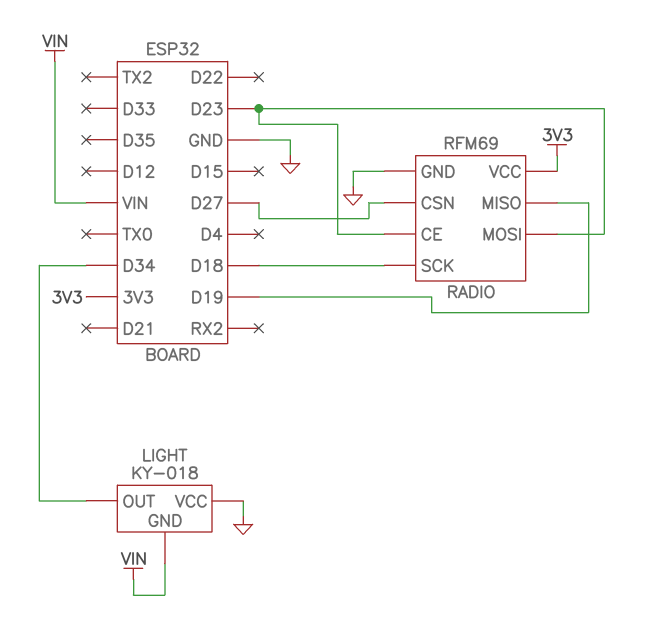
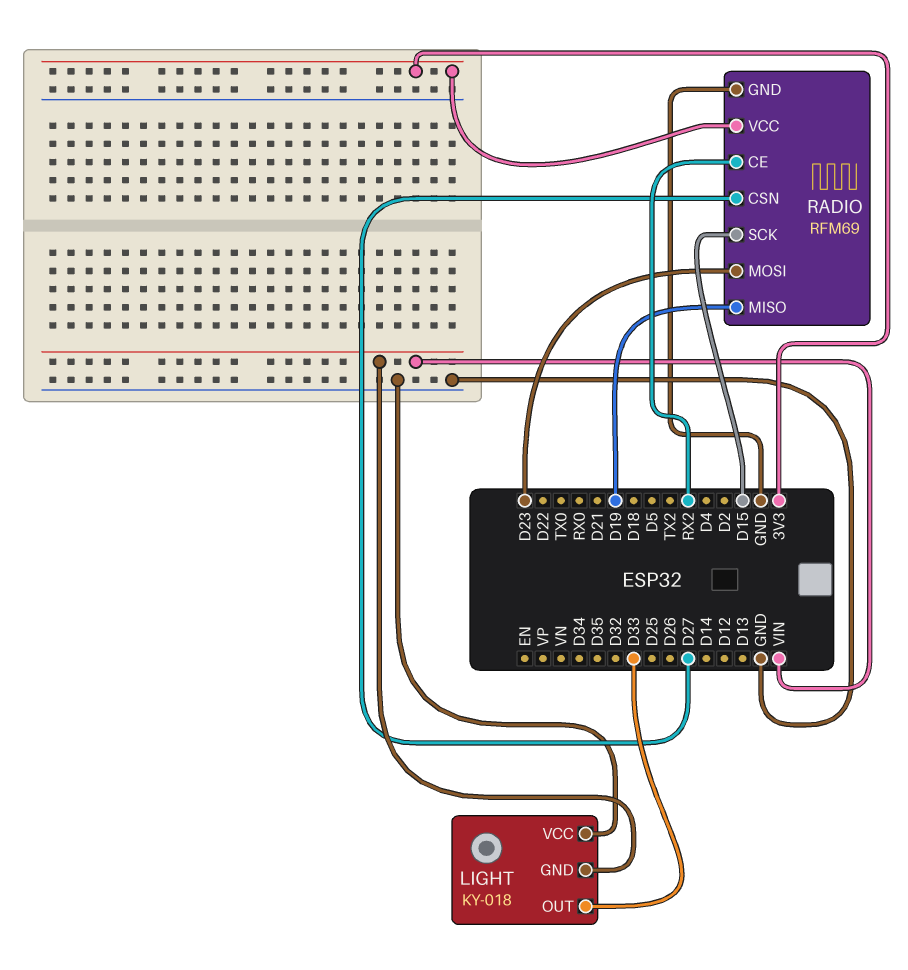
LIGHT pin OUT: D34 -> D33
RADIO pin CE: D23 -> RX2
RADIO pin SCK: D18 -> D15

